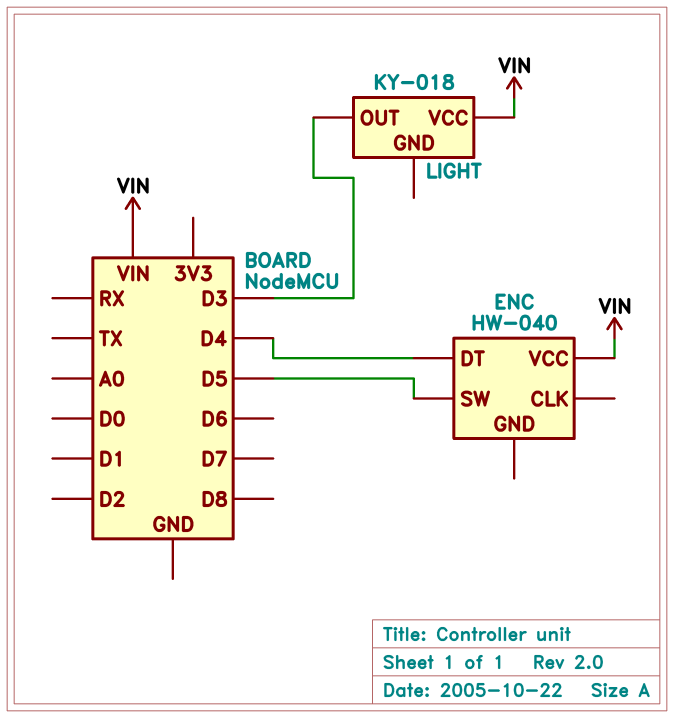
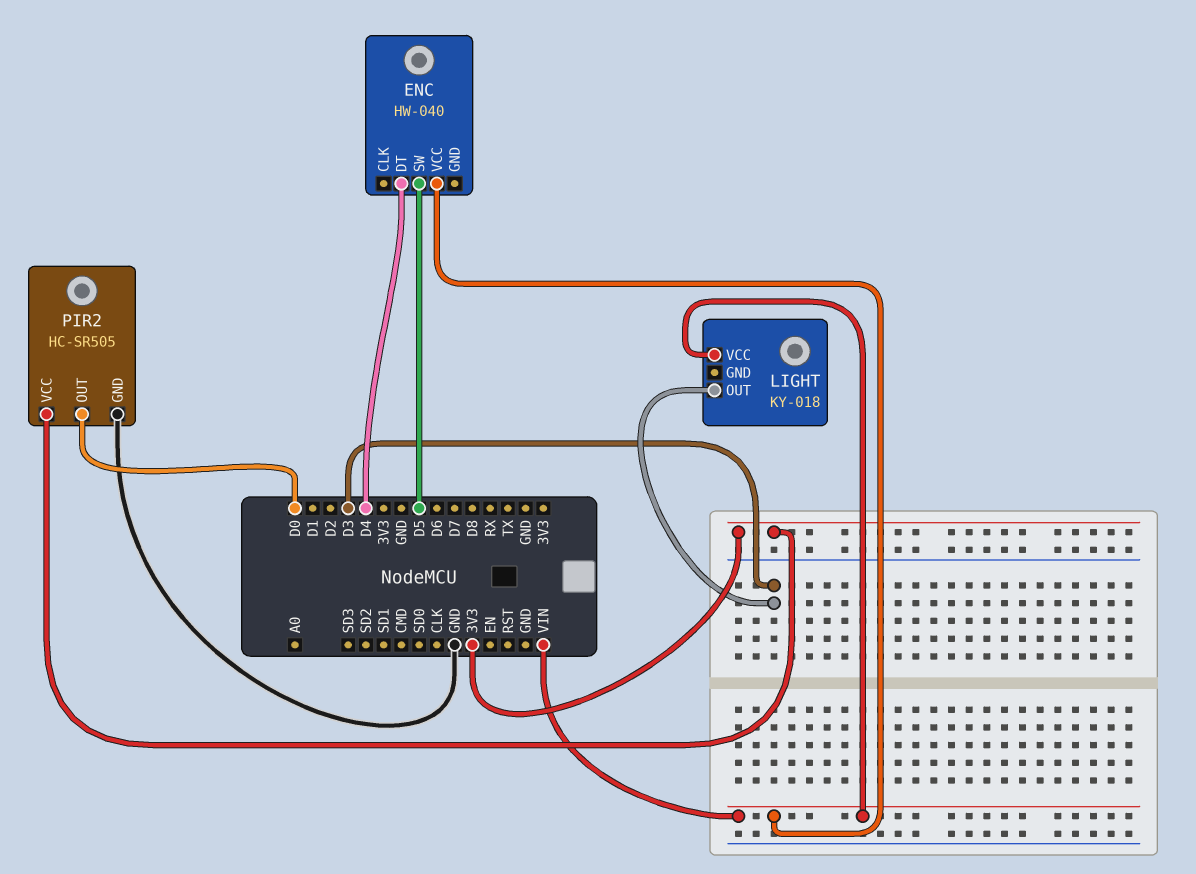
PIR2: none -> HC-SR505
PIR2 pin GND: none -> GND
PIR2 pin OUT: none -> D0
PIR2 pin VCC: none -> 3V3

